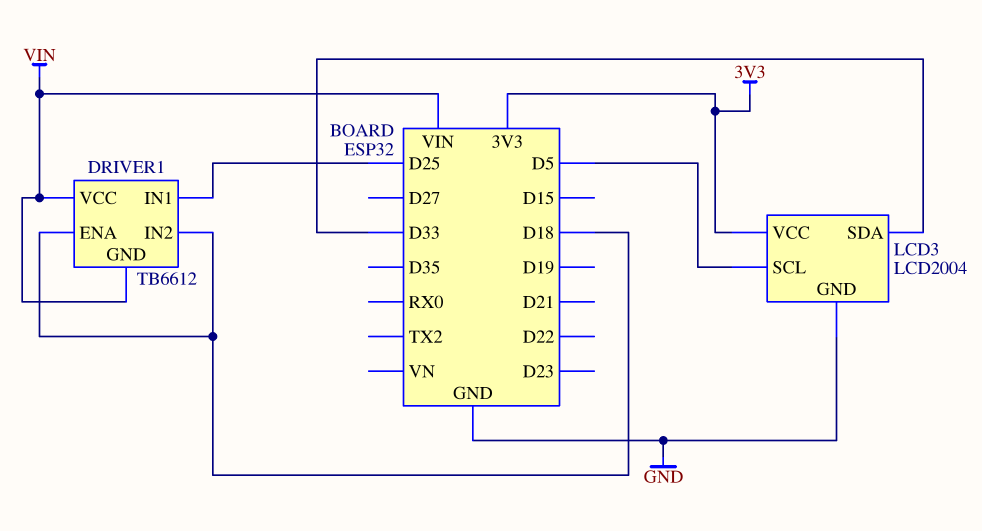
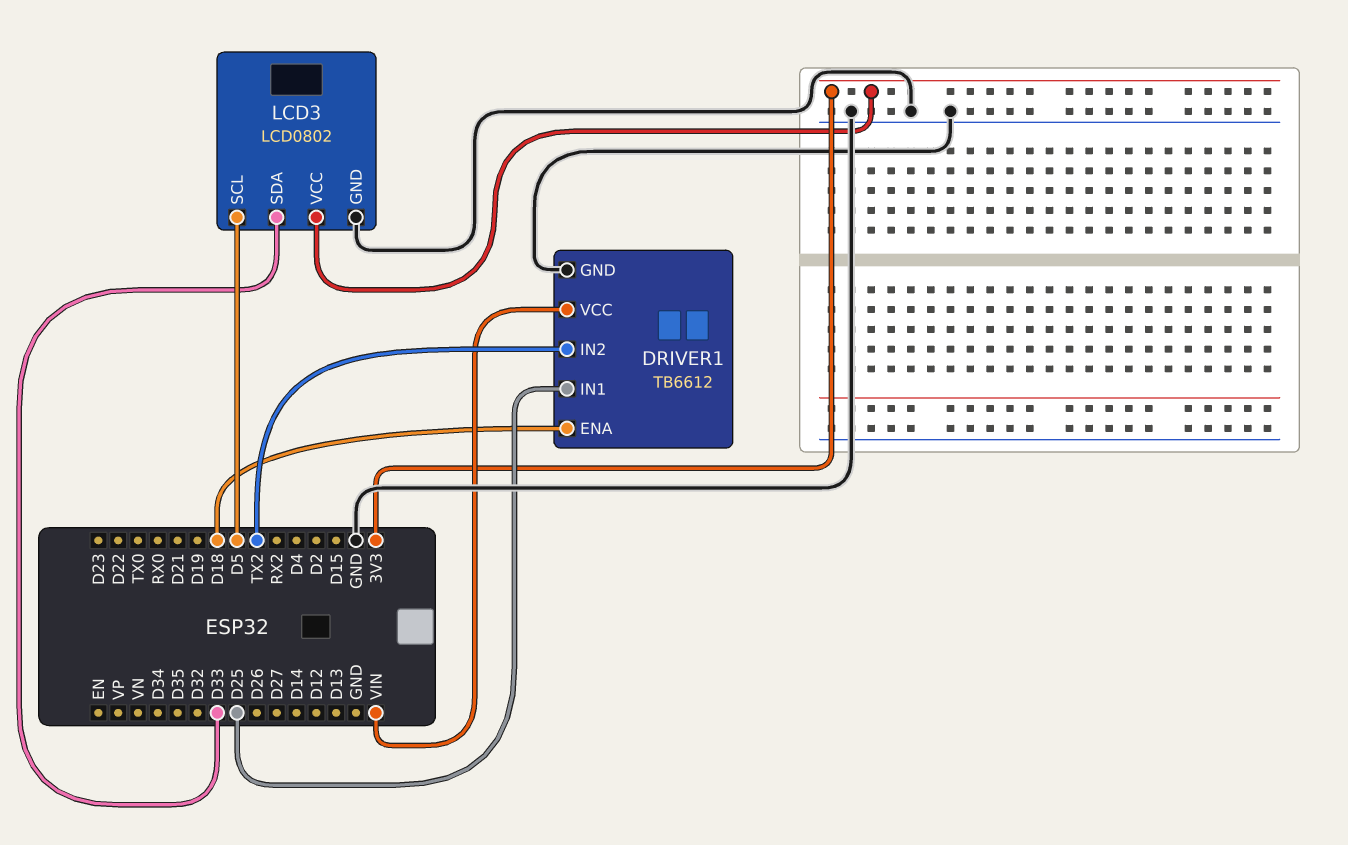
DRIVER1 pin GND: VIN -> GND
DRIVER1 pin IN2: D18 -> TX2
LCD3: LCD2004 -> LCD0802

